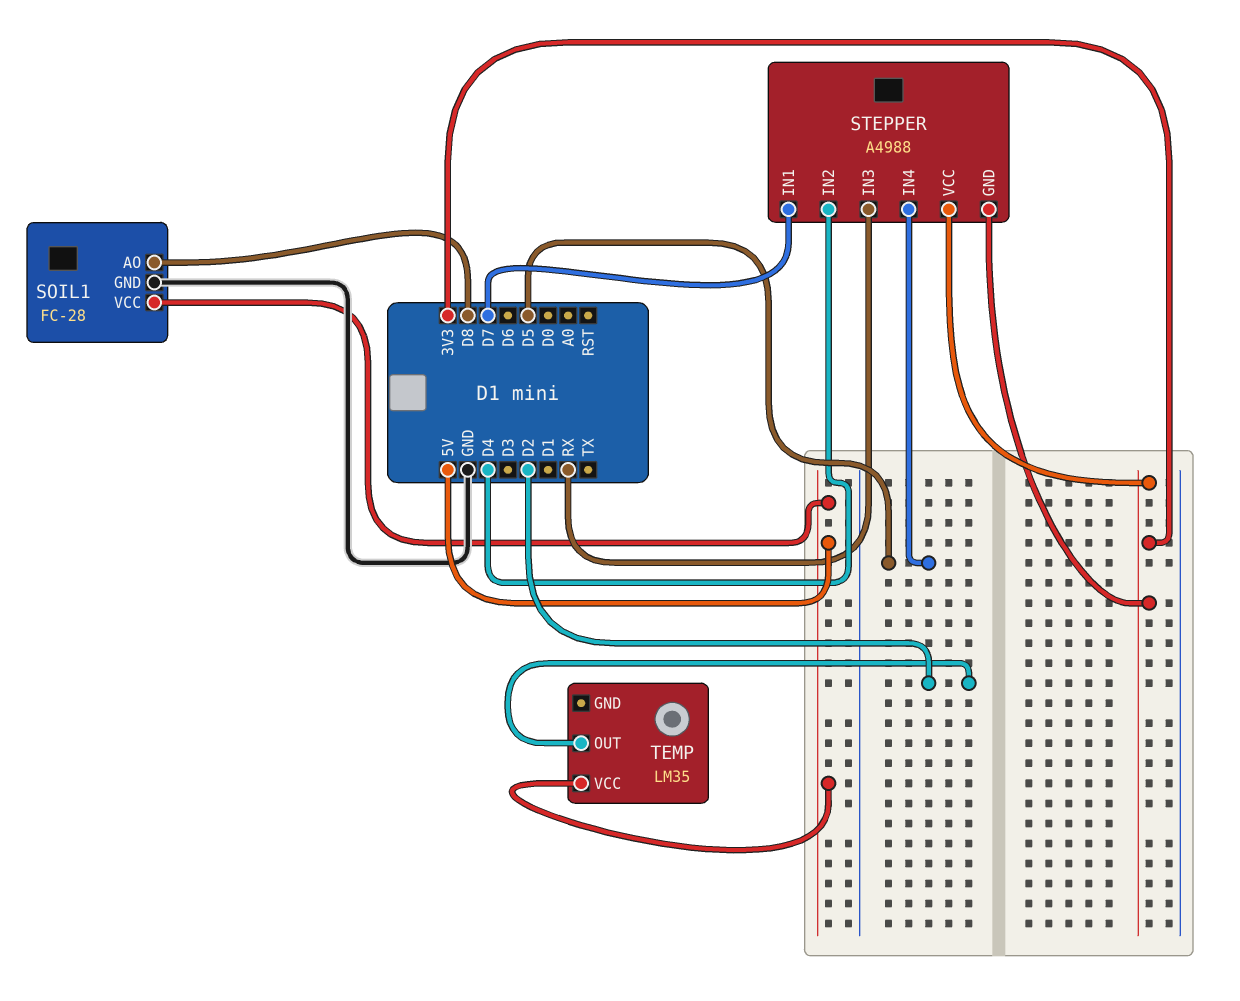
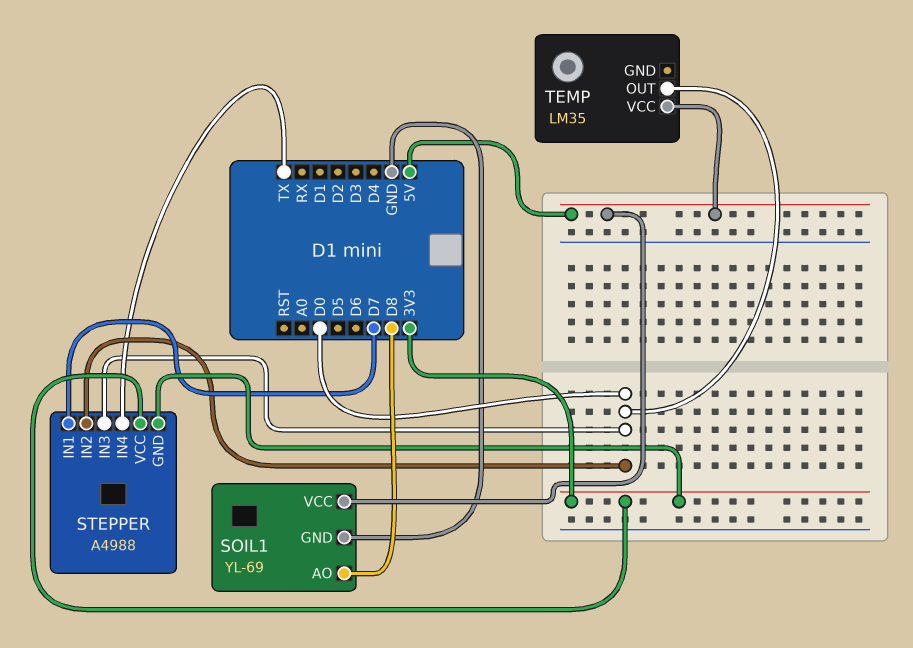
SOIL1: FC-28 -> YL-69
STEPPER pin IN2: D4 -> D0
STEPPER pin IN3: RX -> D0
STEPPER pin IN4: D5 -> TX
TEMP pin OUT: D2 -> D0

